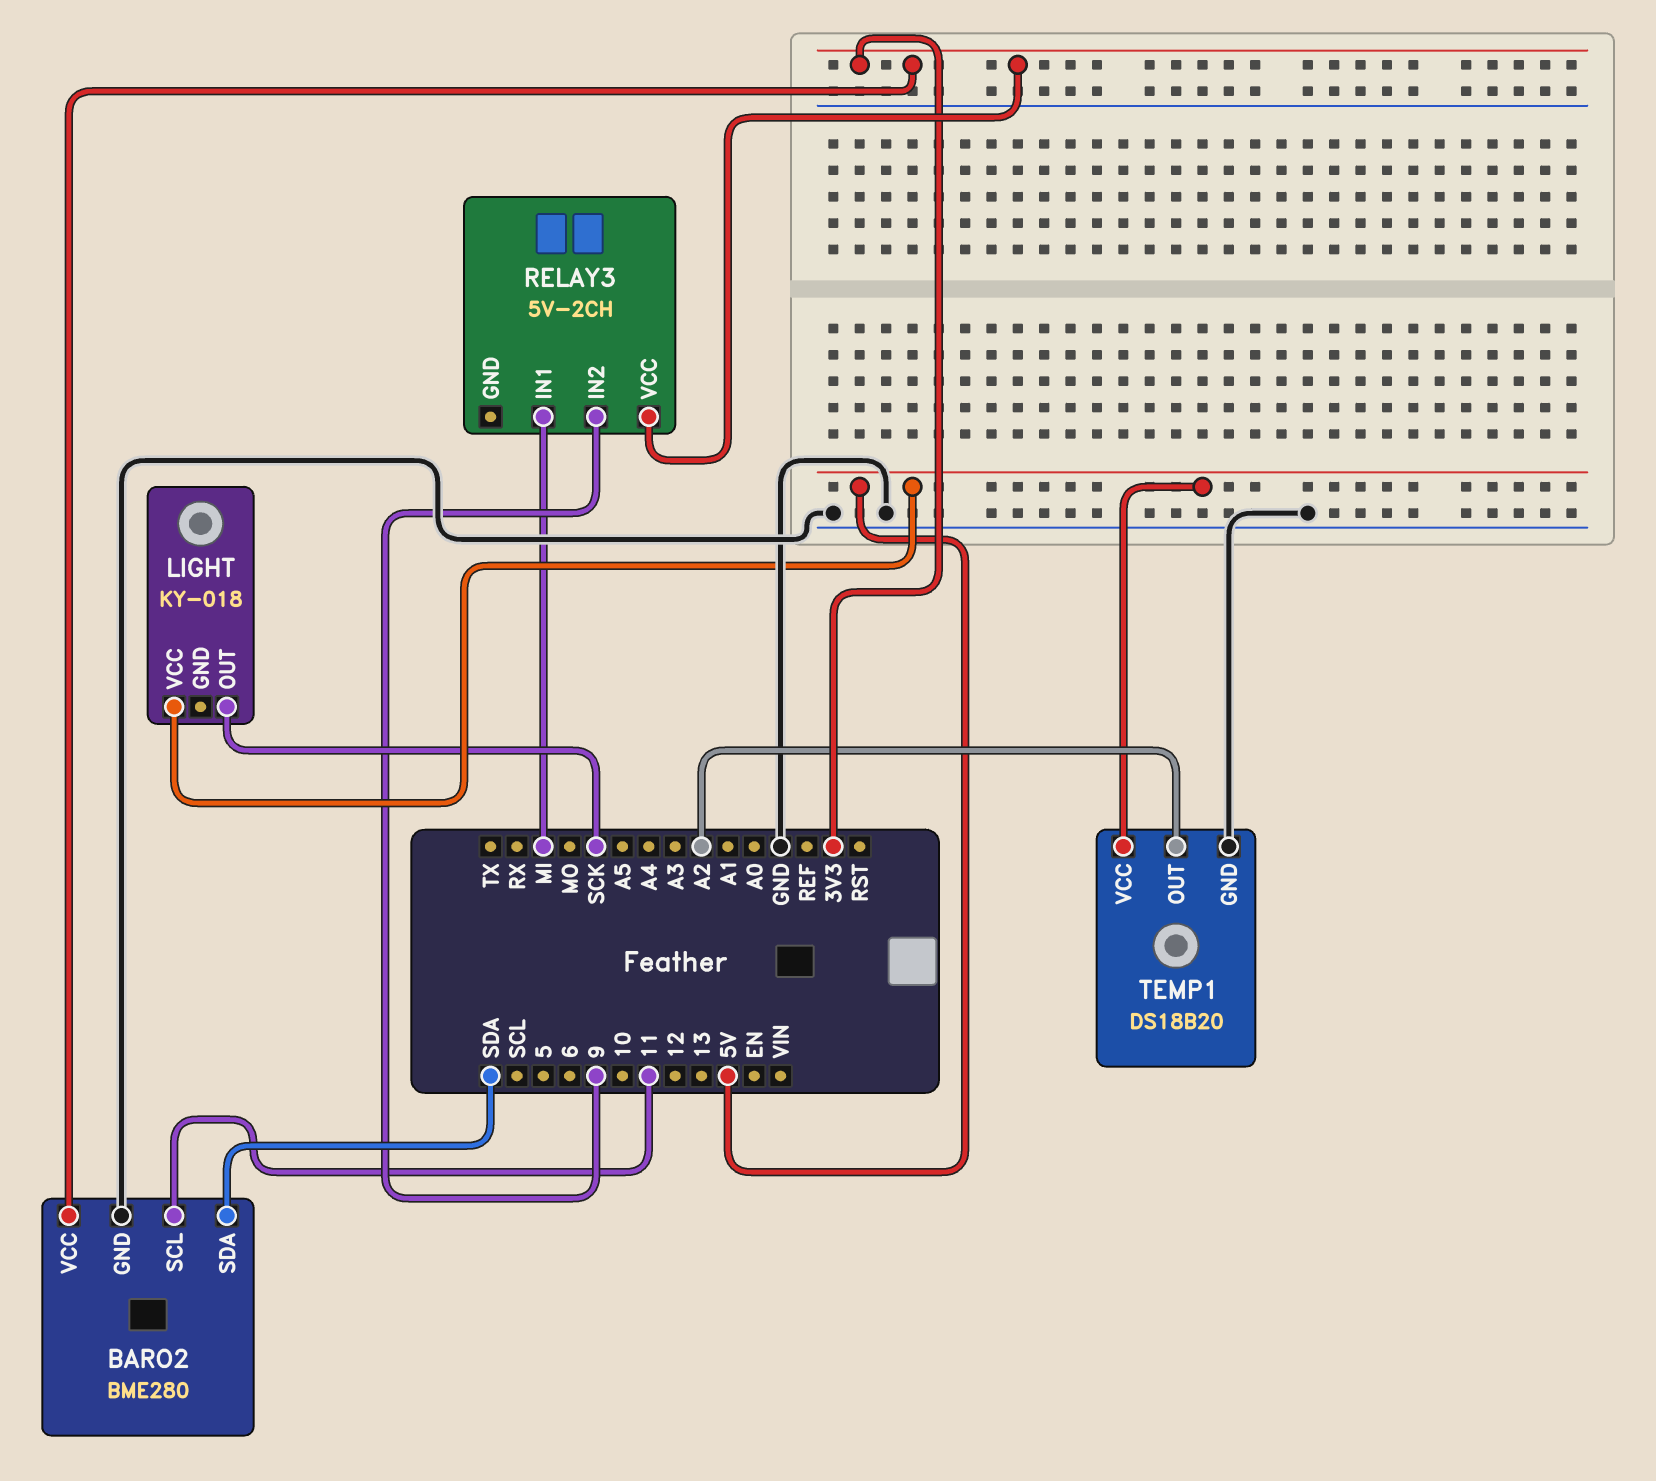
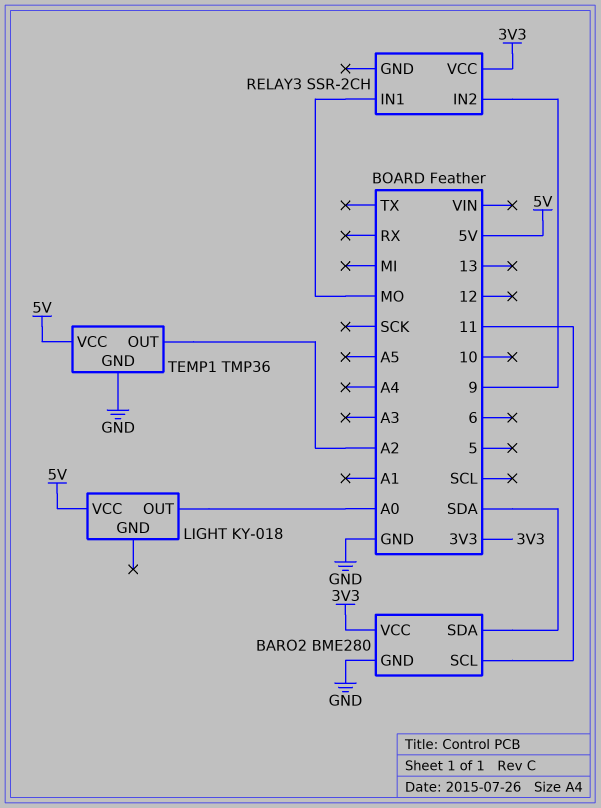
LIGHT pin OUT: SCK -> A0
RELAY3: 5V-2CH -> SSR-2CH
RELAY3 pin IN1: MI -> MO
TEMP1: DS18B20 -> TMP36

